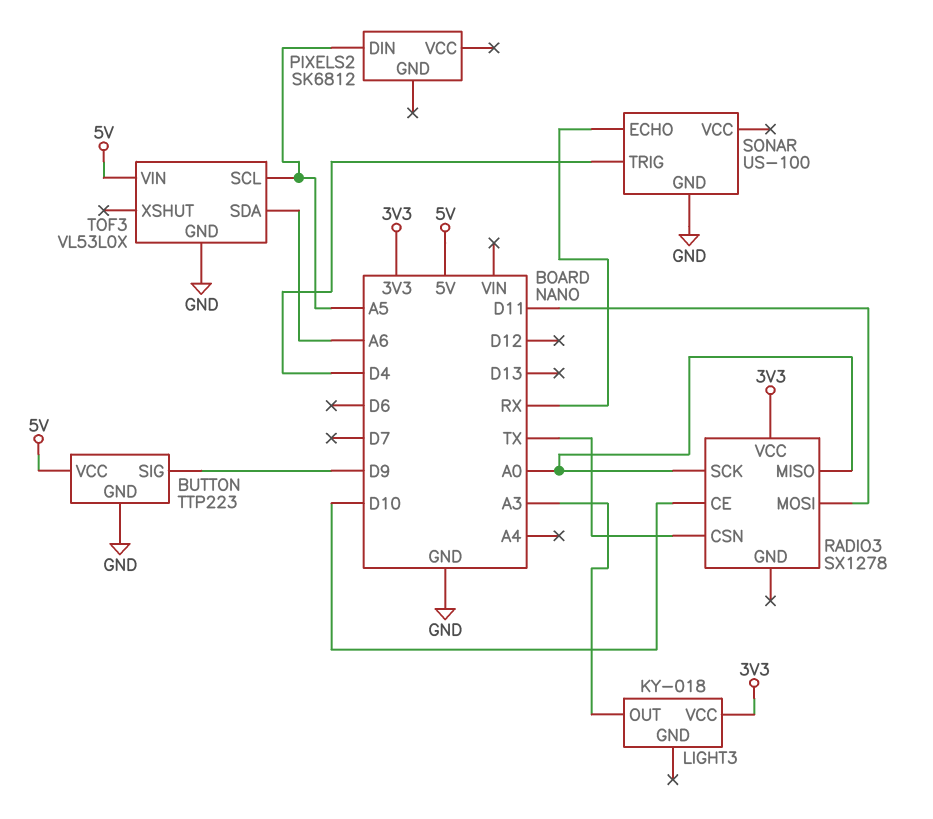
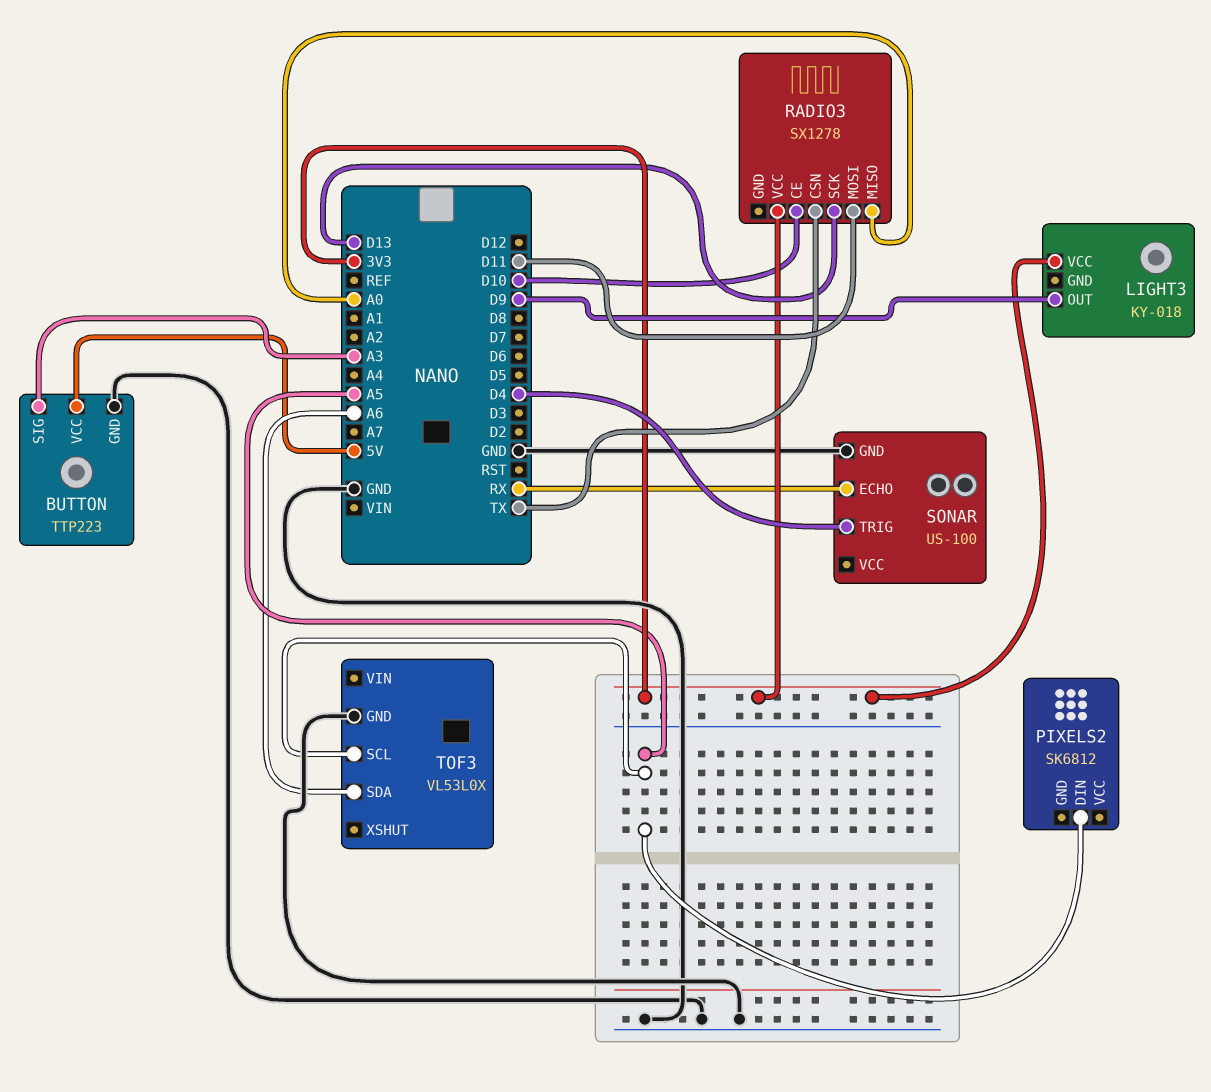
BUTTON pin SIG: D9 -> A3
LIGHT3 pin OUT: A3 -> D9
RADIO3 pin SCK: A0 -> D13
TOF3 pin VIN: 5V -> none

